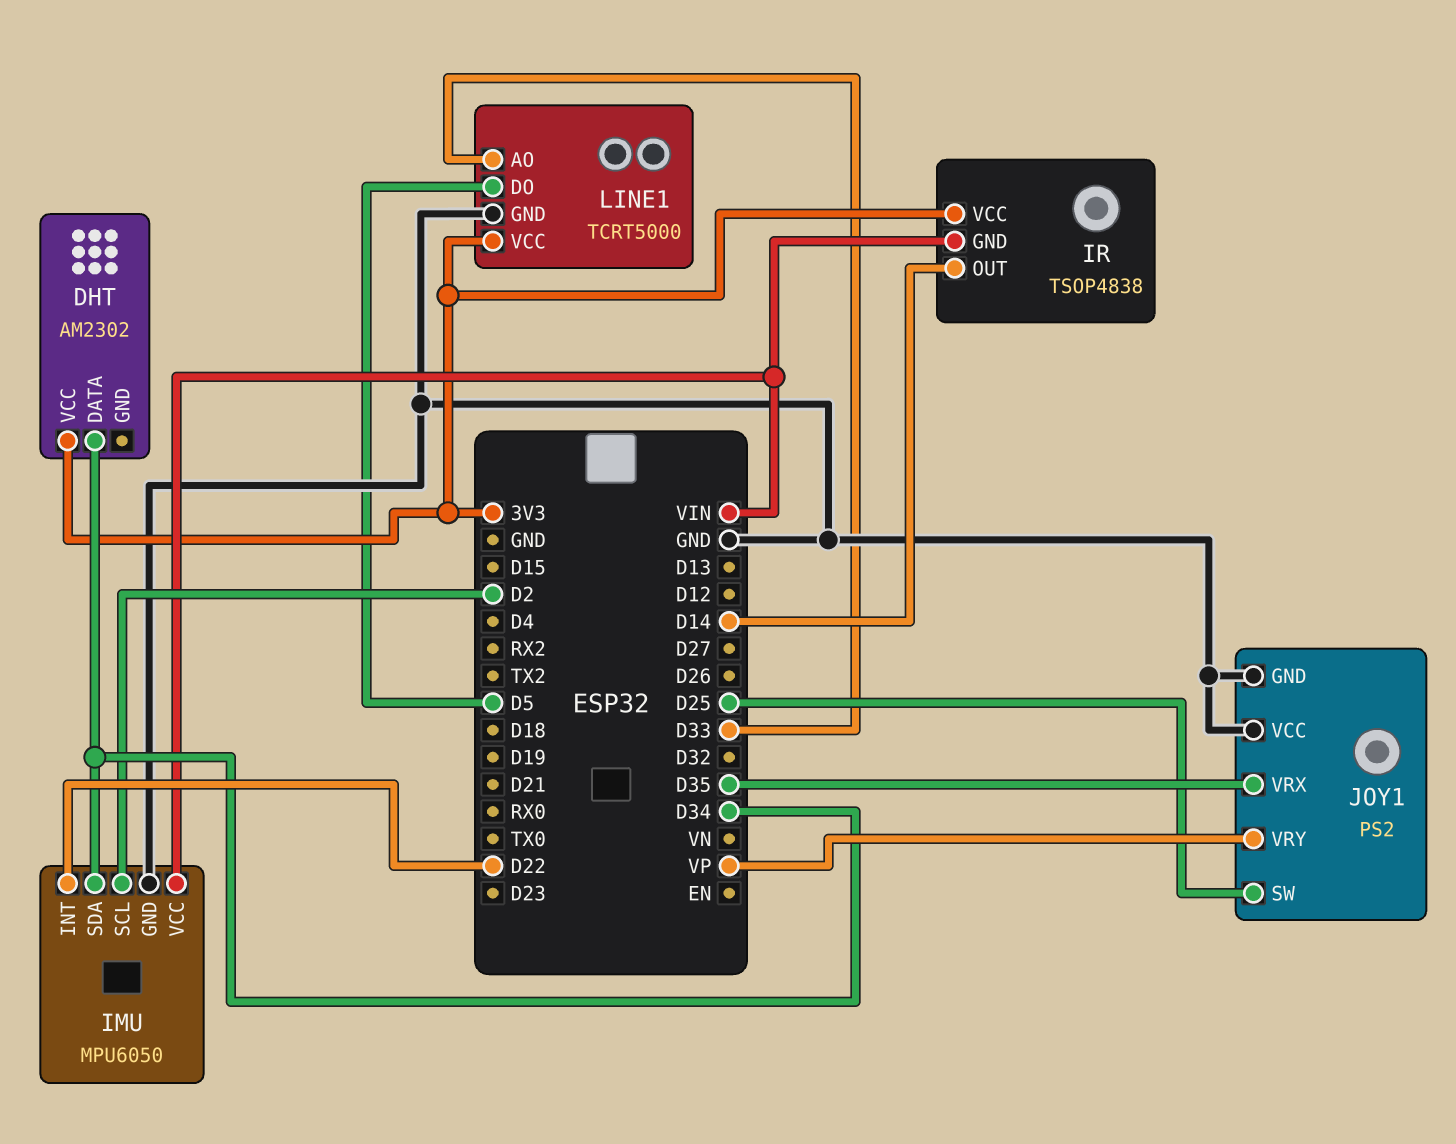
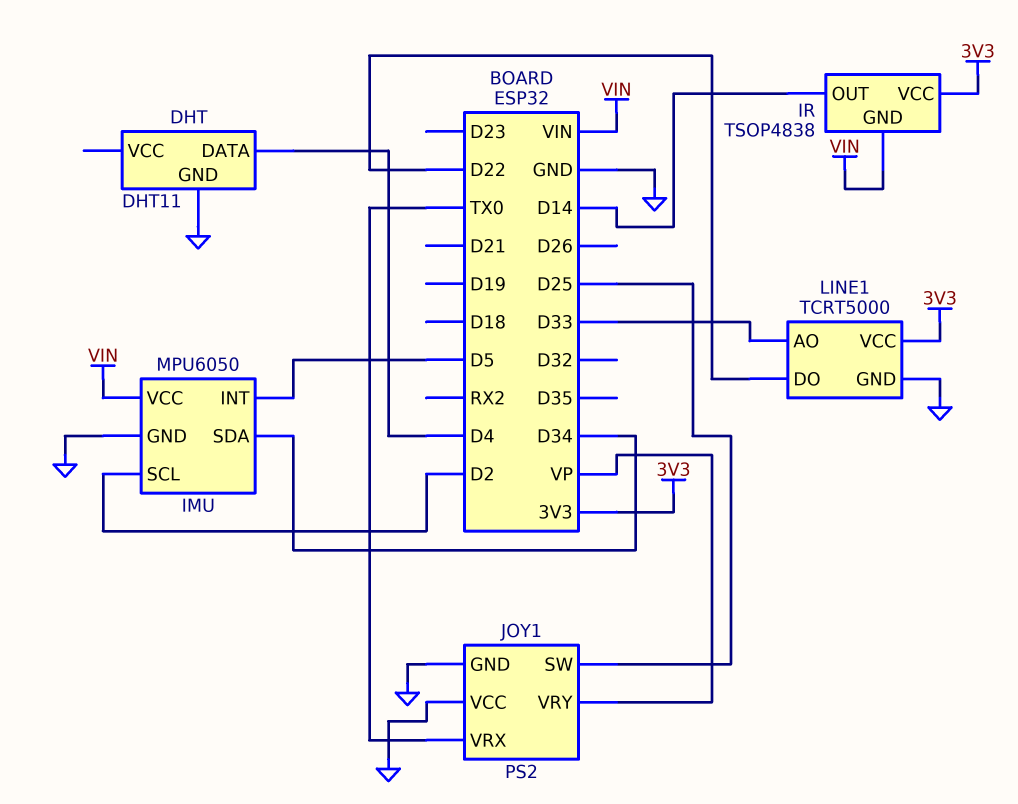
DHT: AM2302 -> DHT11
DHT pin DATA: D34 -> D4
DHT pin GND: none -> GND
DHT pin VCC: 3V3 -> none
IMU pin INT: D22 -> D5
JOY1 pin VRX: D35 -> TX0
LINE1 pin DO: D5 -> D22

